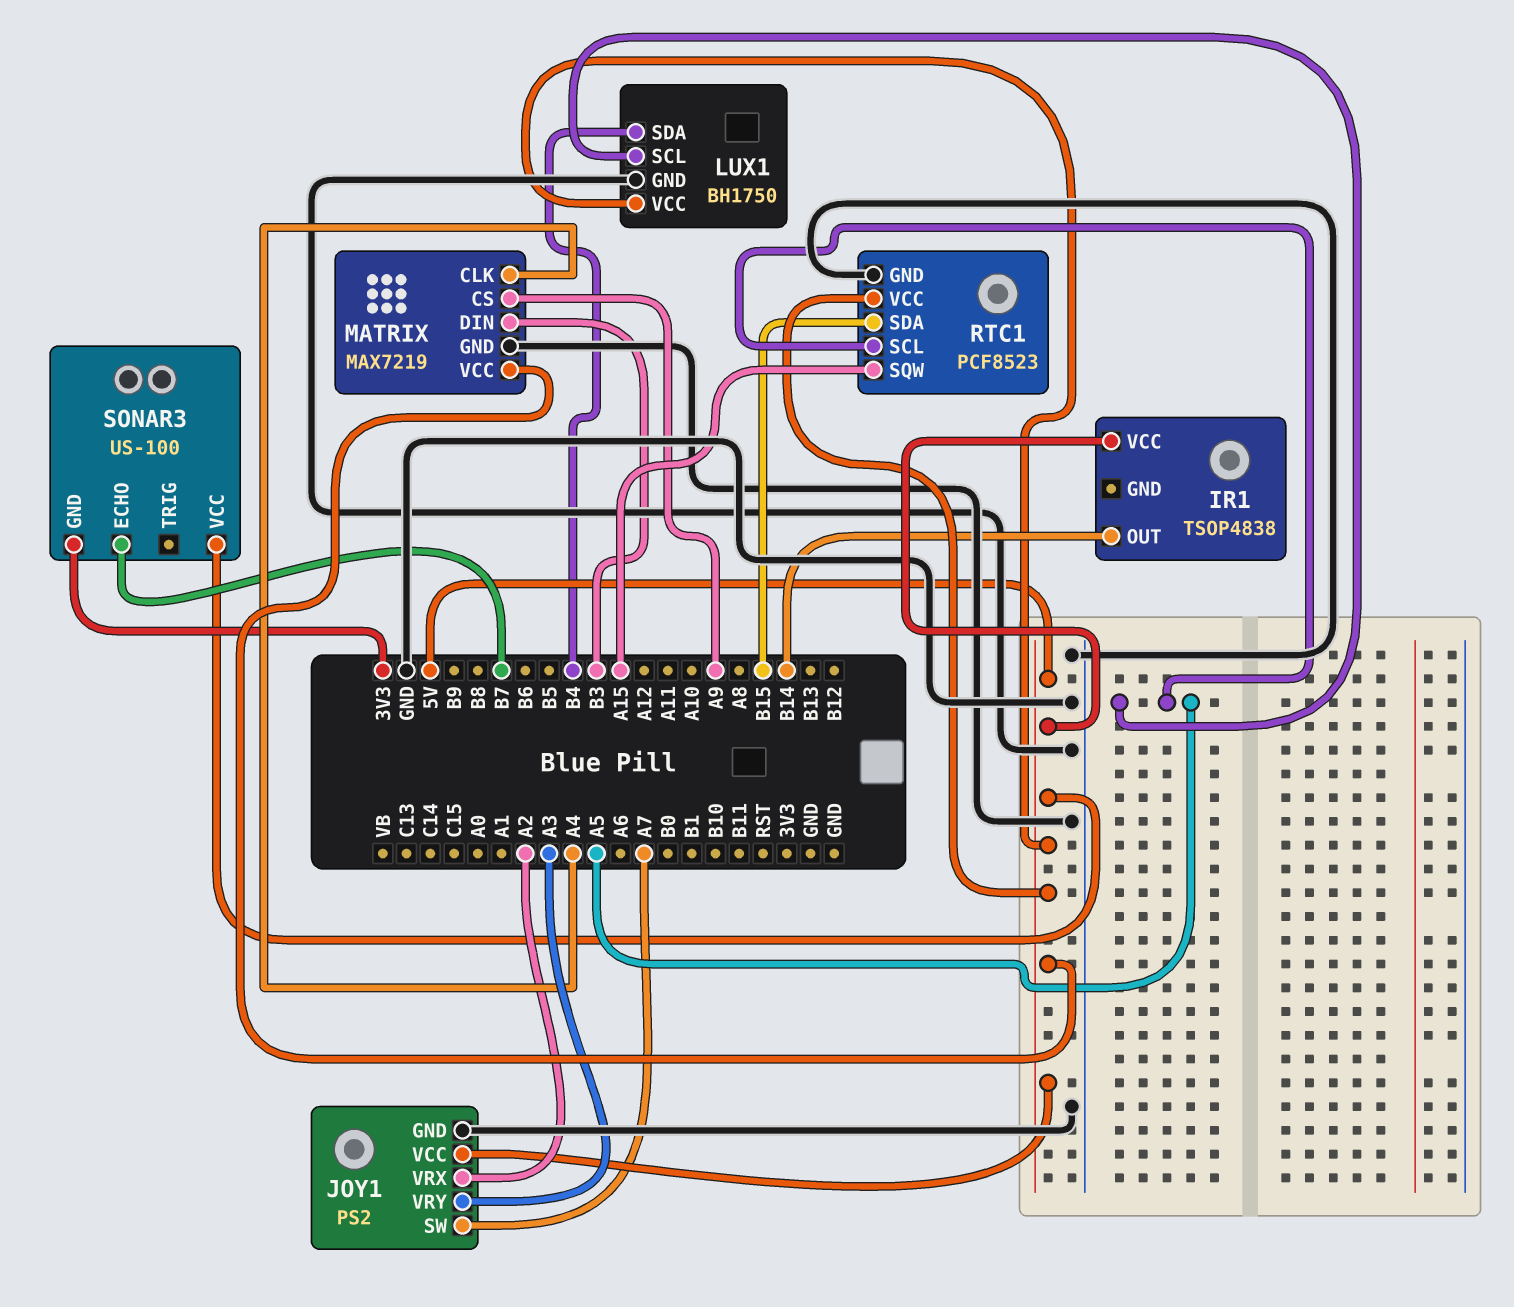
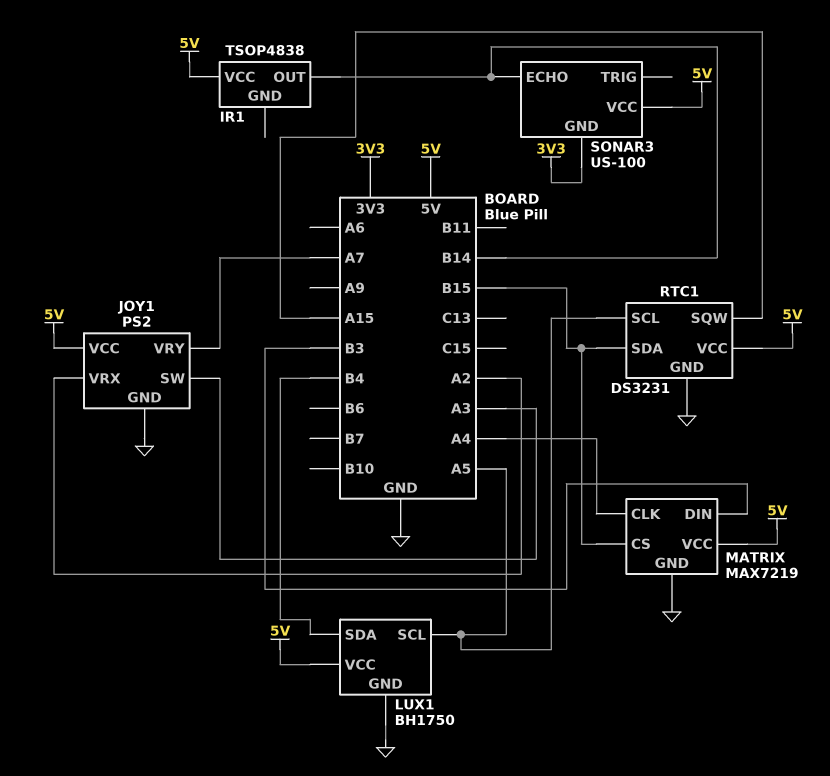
JOY1 pin SW: A7 -> A3
JOY1 pin VRY: A3 -> A7
MATRIX pin CS: A9 -> B15
RTC1: PCF8523 -> DS3231
SONAR3 pin ECHO: B7 -> B14

